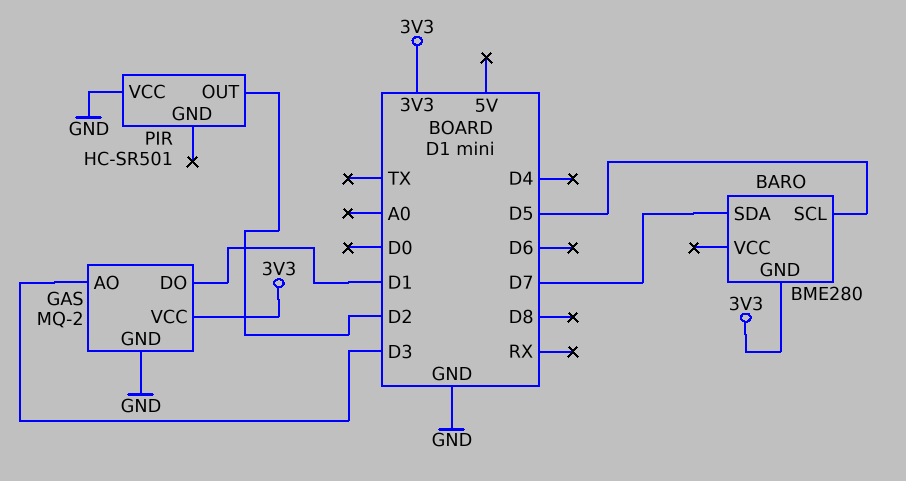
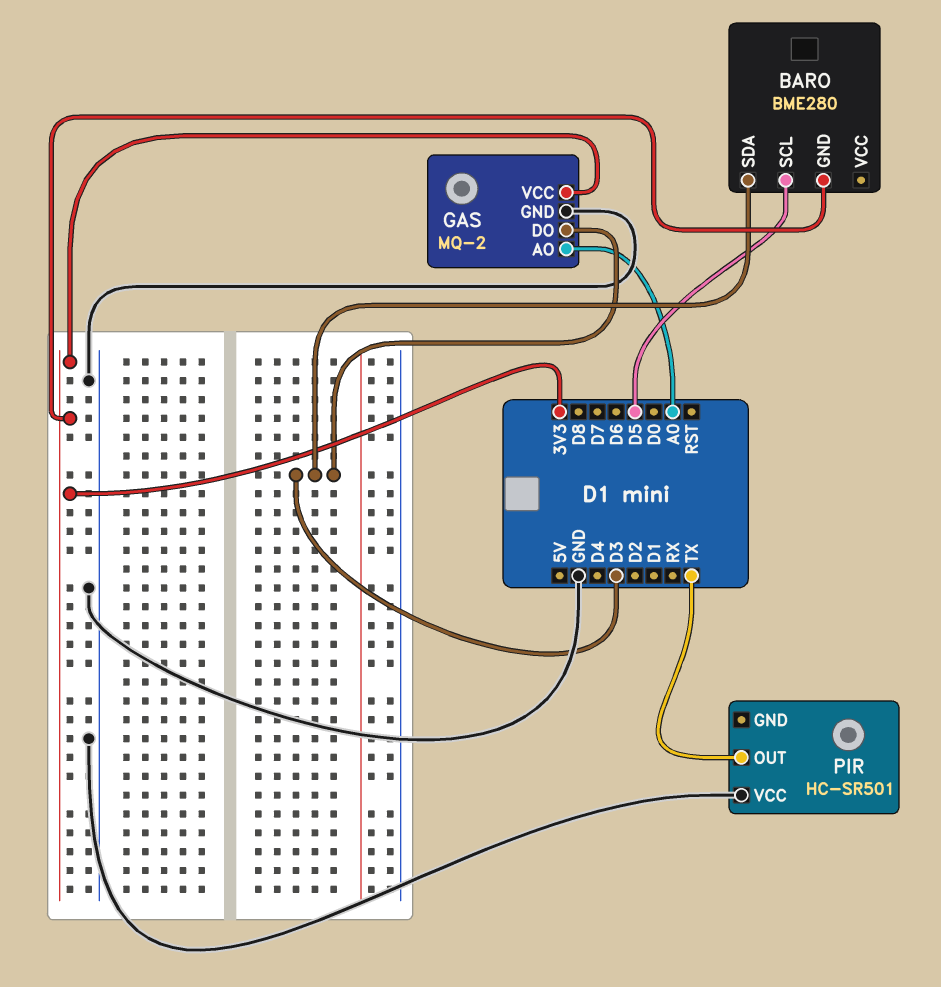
BARO pin SDA: D7 -> D3
GAS pin AO: D3 -> A0
GAS pin DO: D1 -> D3
PIR pin OUT: D2 -> TX

